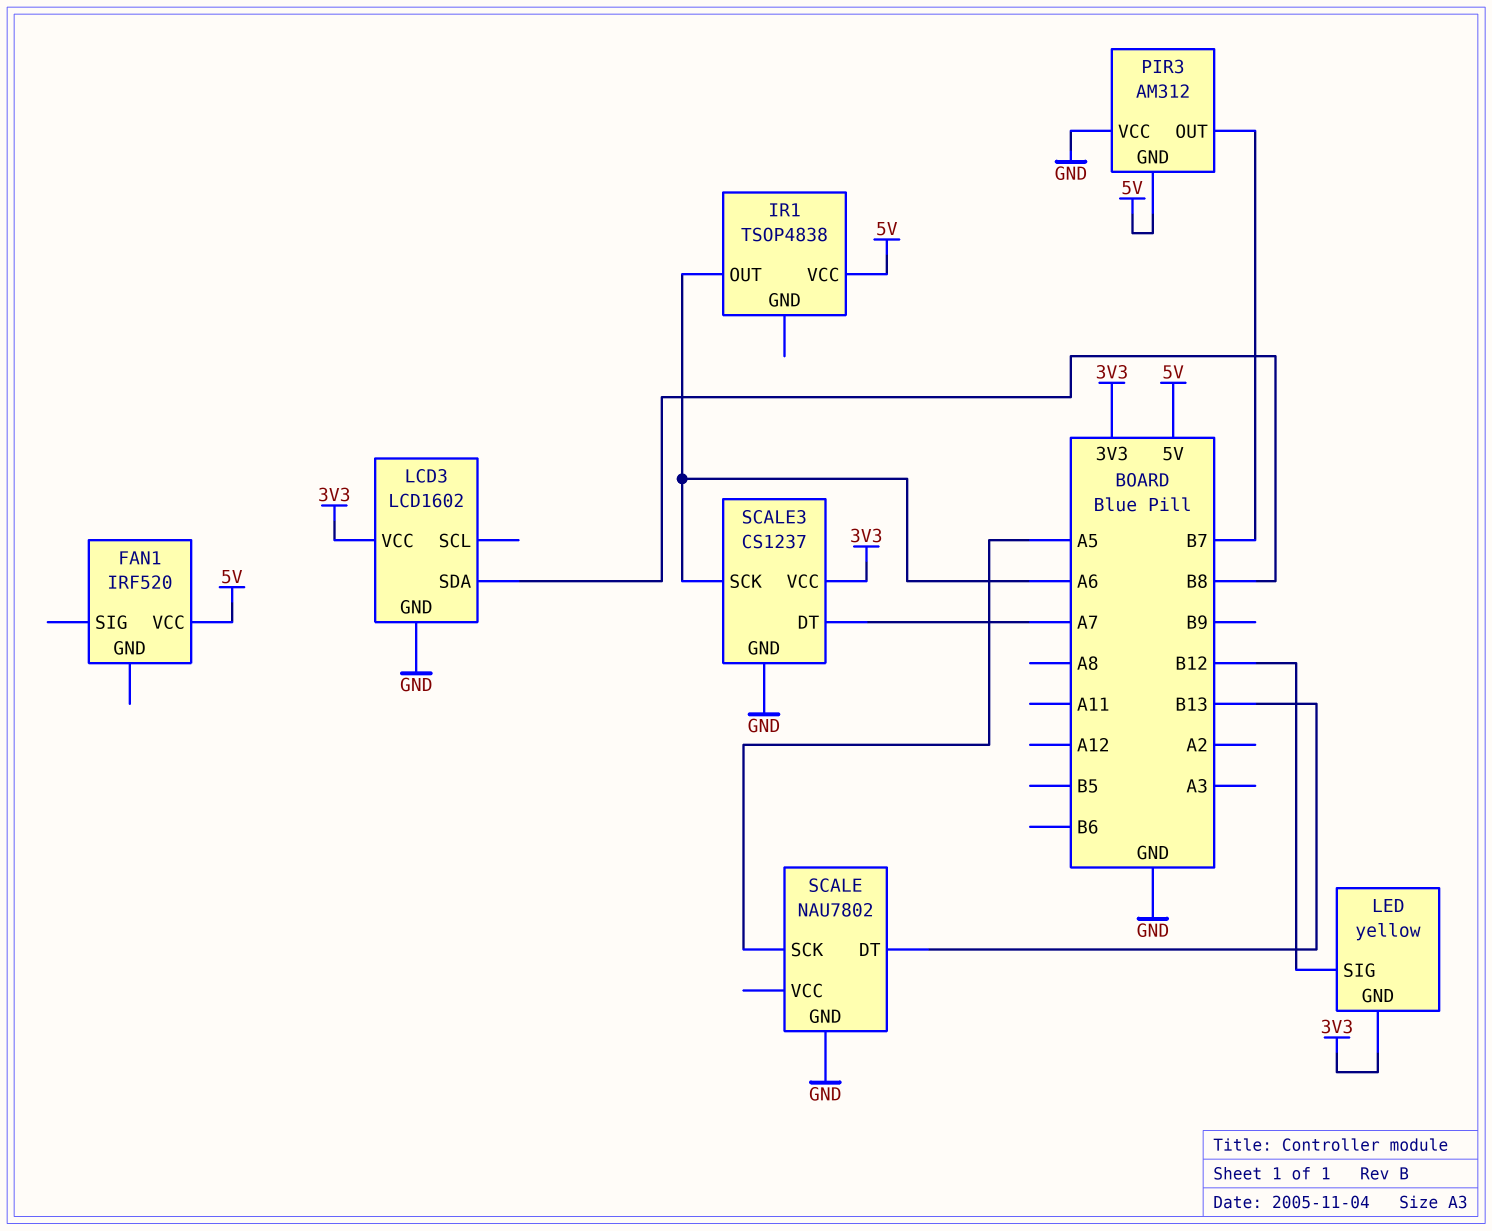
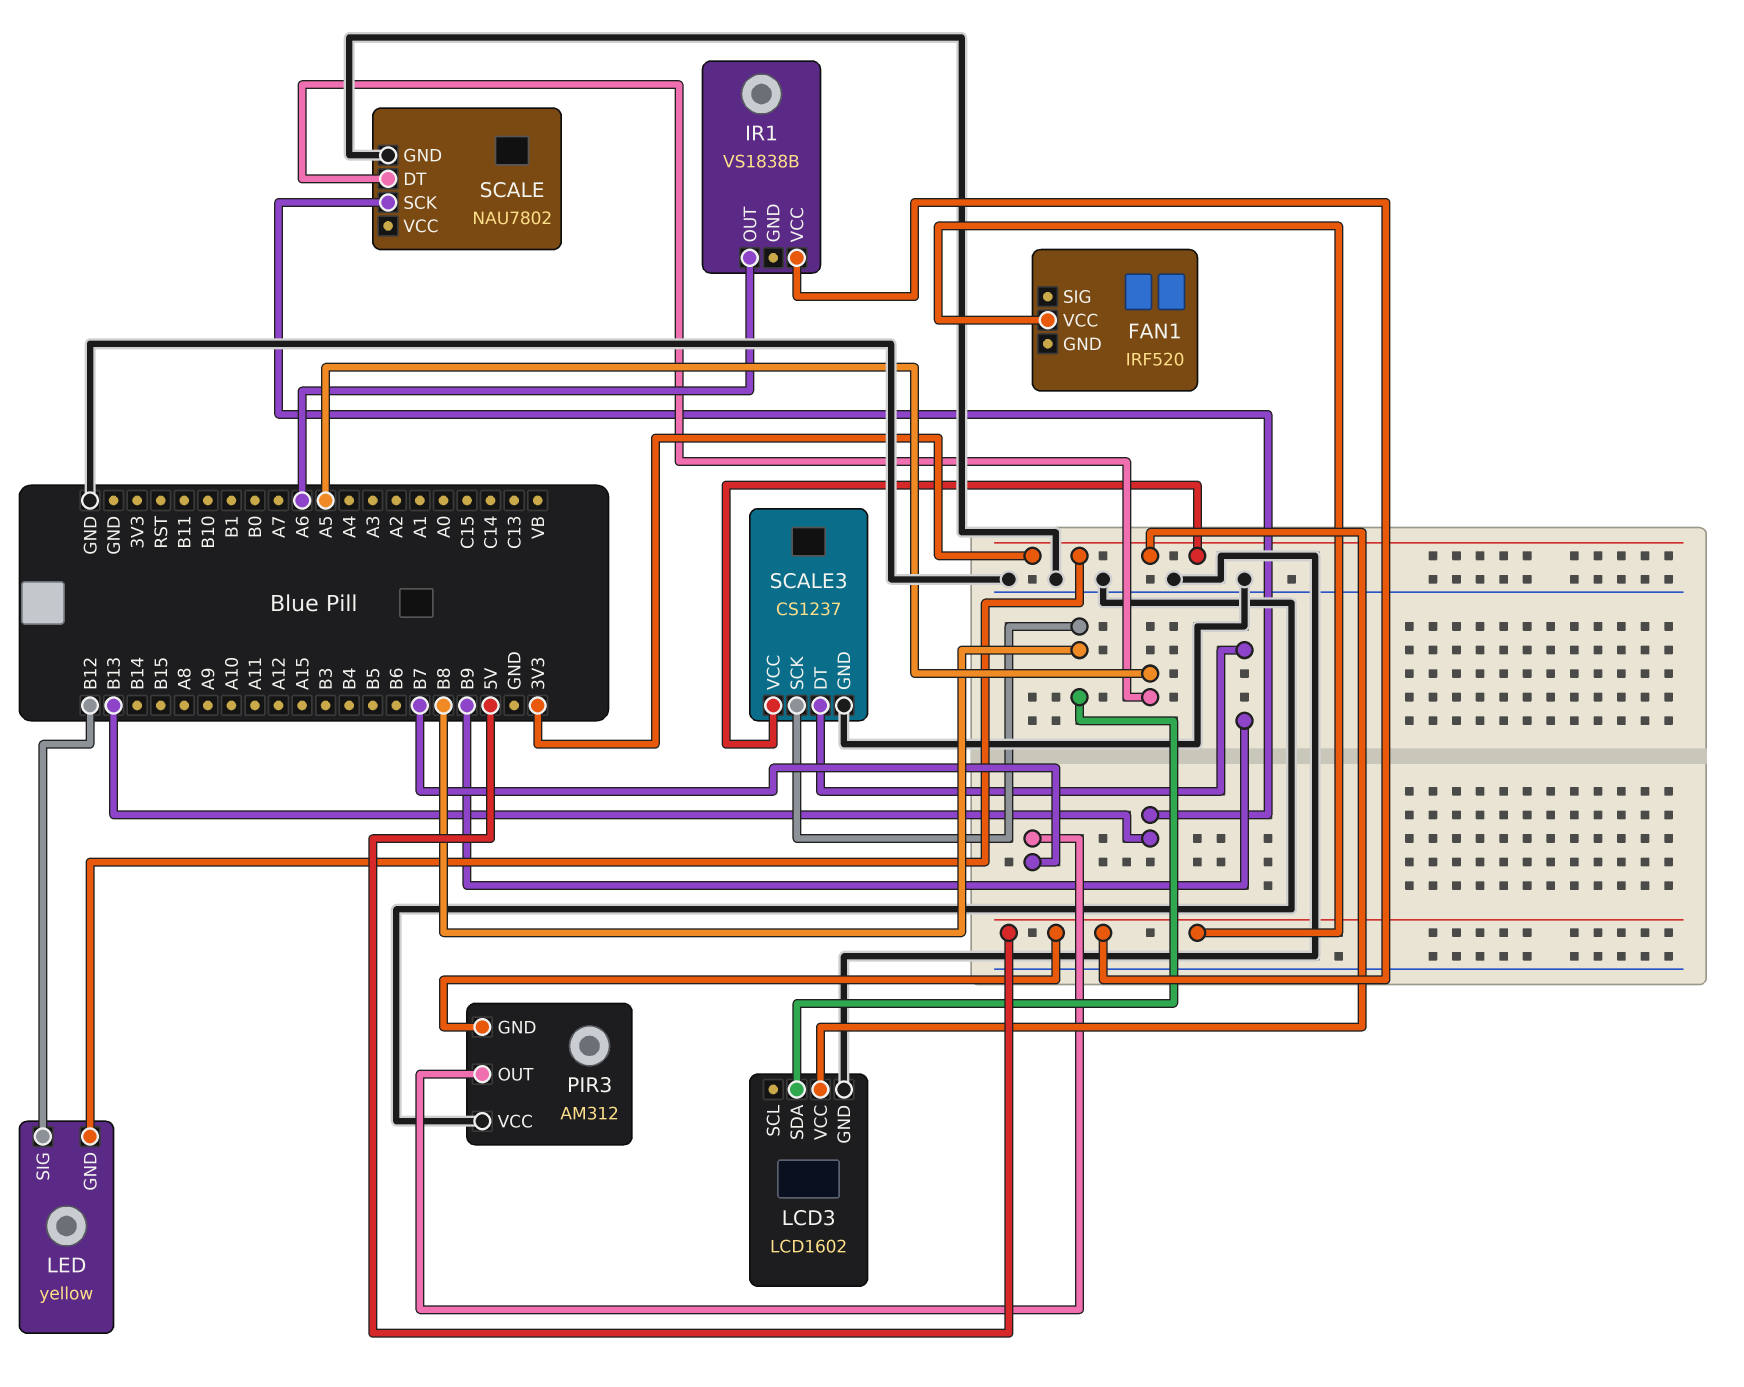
IR1: TSOP4838 -> VS1838B
SCALE pin DT: B13 -> A5
SCALE pin SCK: A5 -> B13
SCALE3 pin DT: A7 -> B9
SCALE3 pin SCK: A6 -> B8

